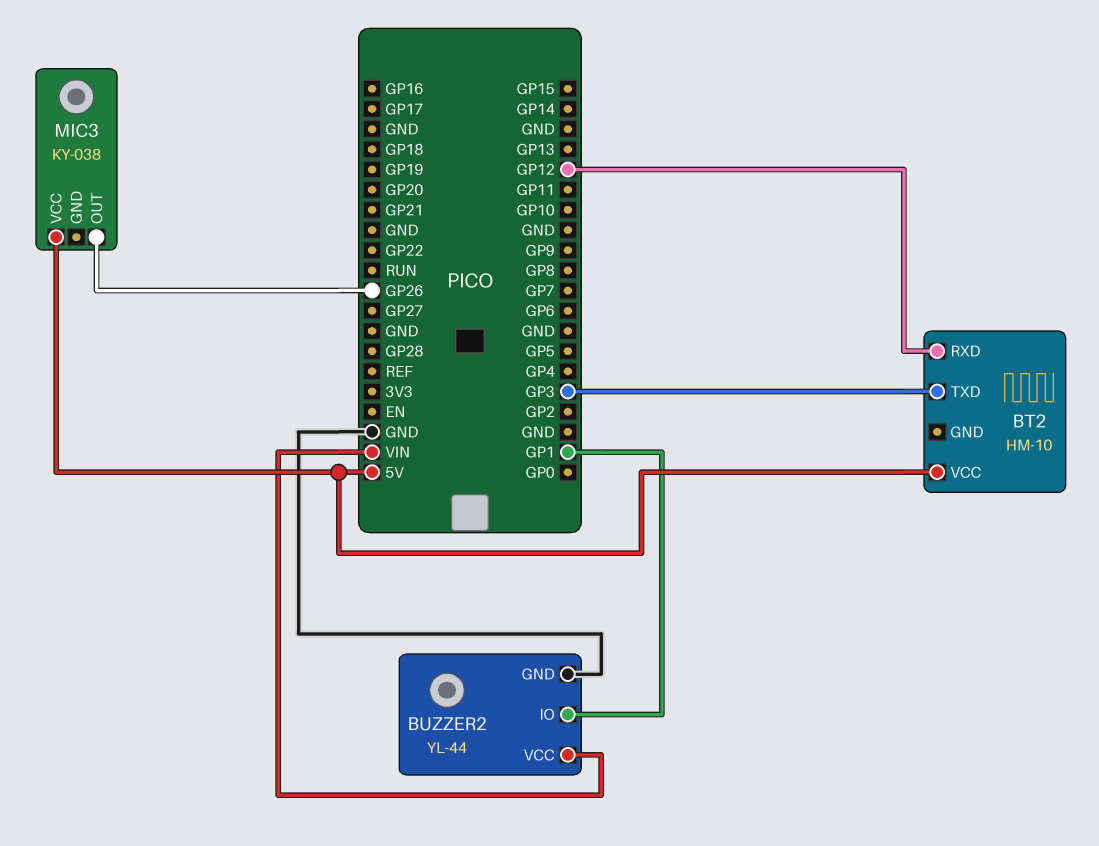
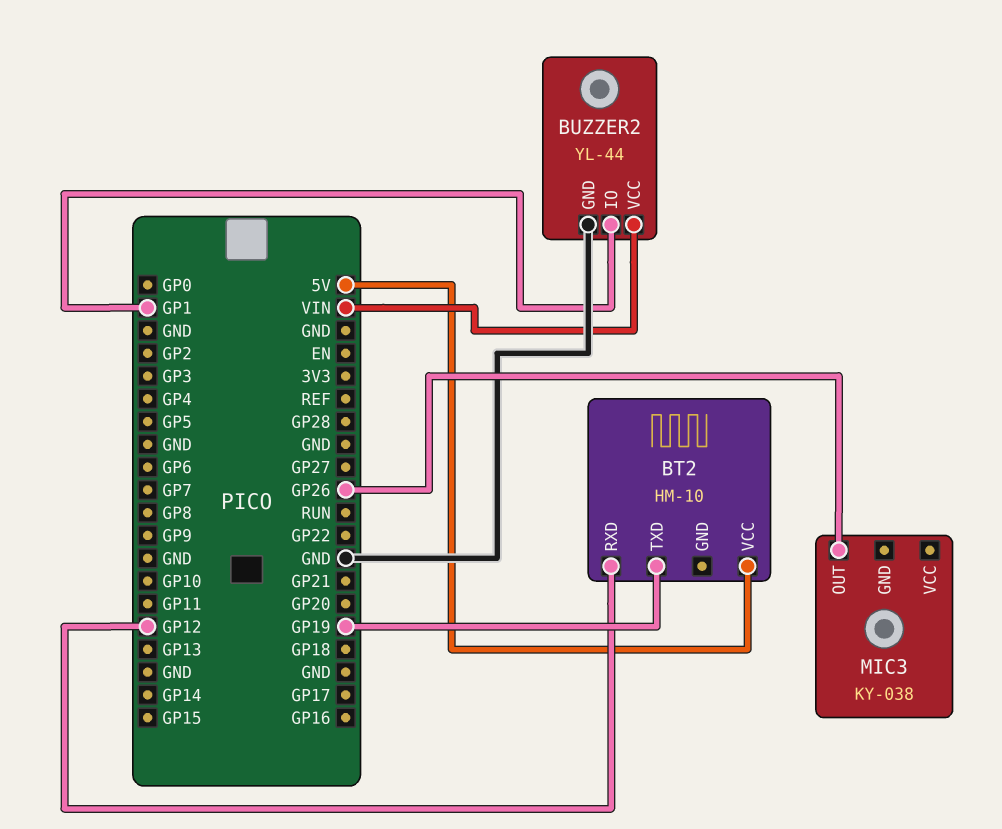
BT2 pin TXD: GP3 -> GP19
MIC3 pin VCC: 5V -> none

